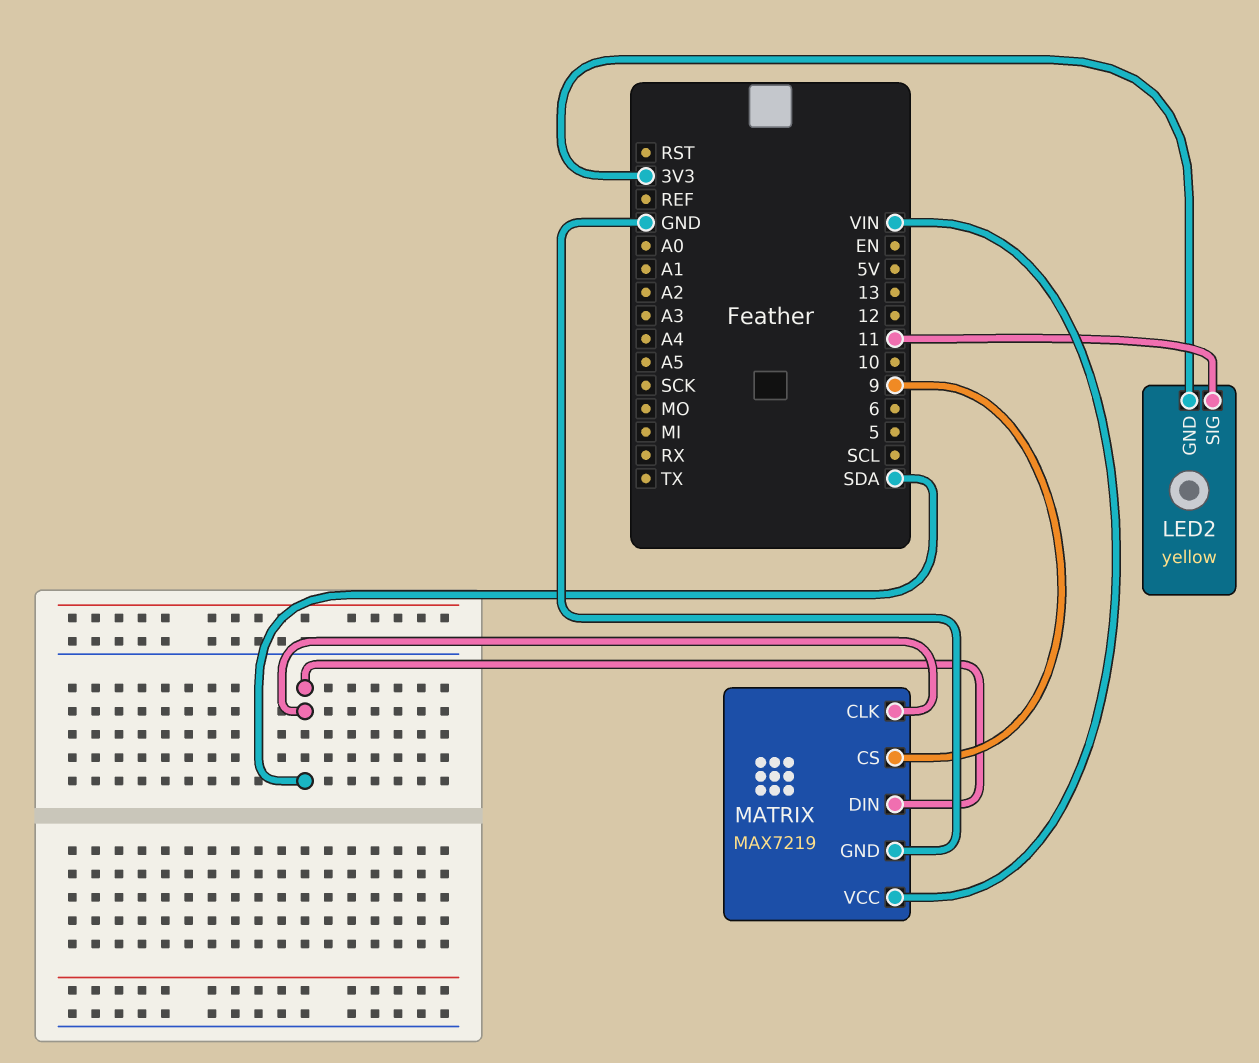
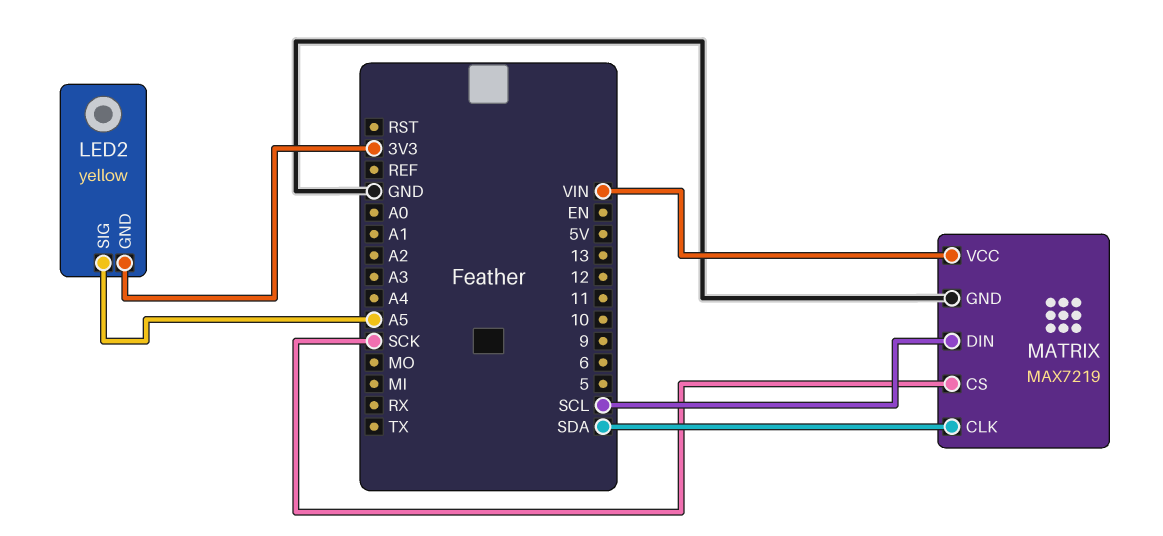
LED2 pin SIG: 11 -> A5
MATRIX pin CS: 9 -> SCK
MATRIX pin DIN: SDA -> SCL

